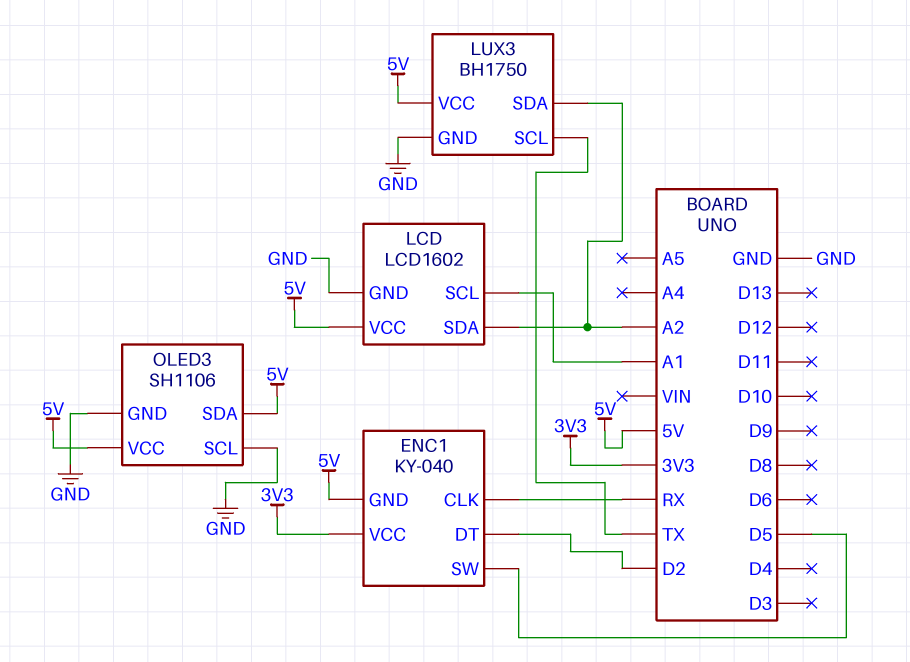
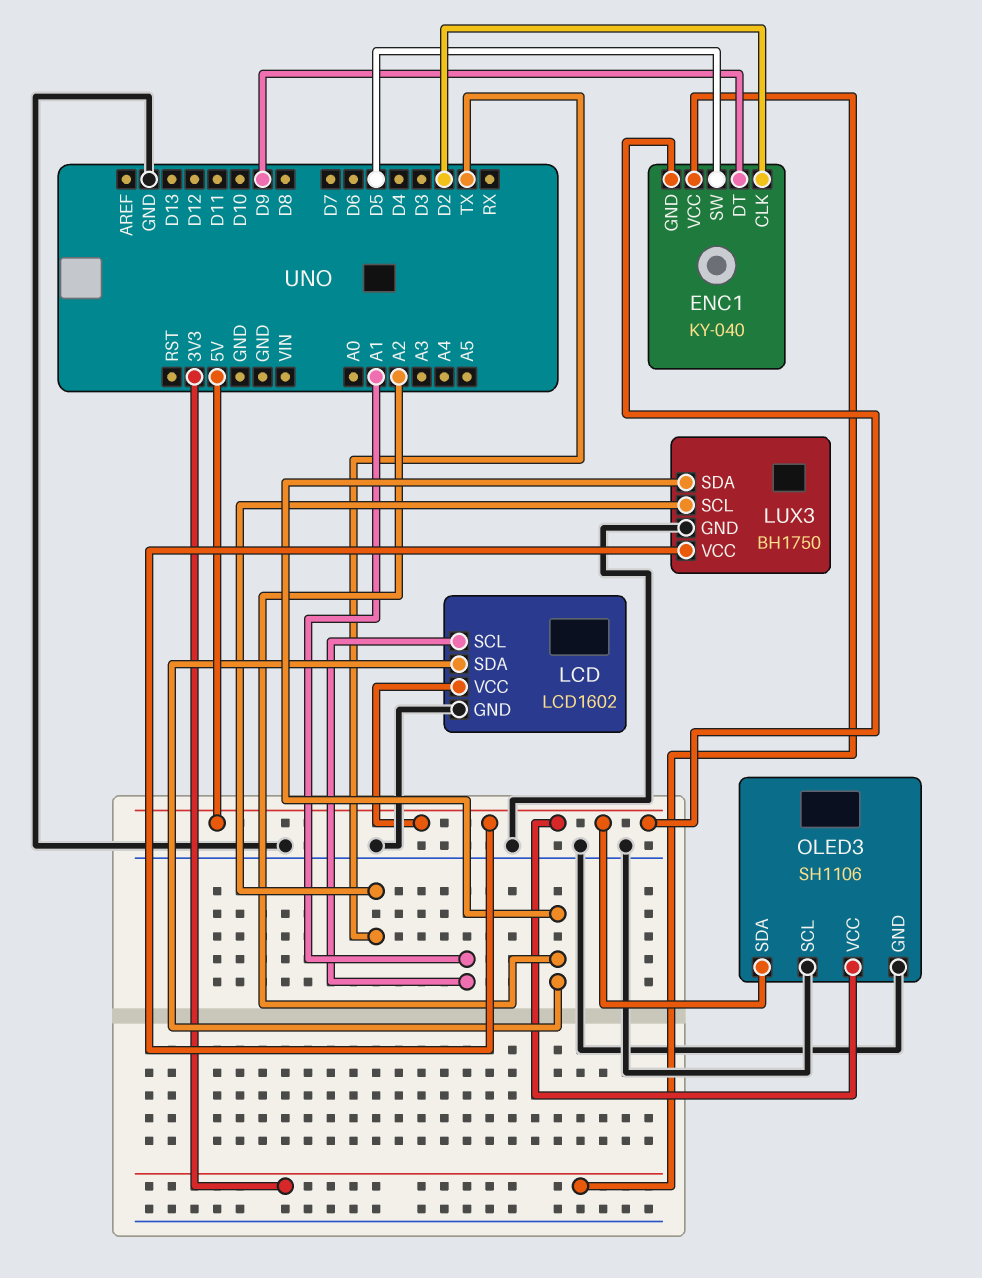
ENC1 pin CLK: RX -> D2
ENC1 pin DT: D2 -> D9

